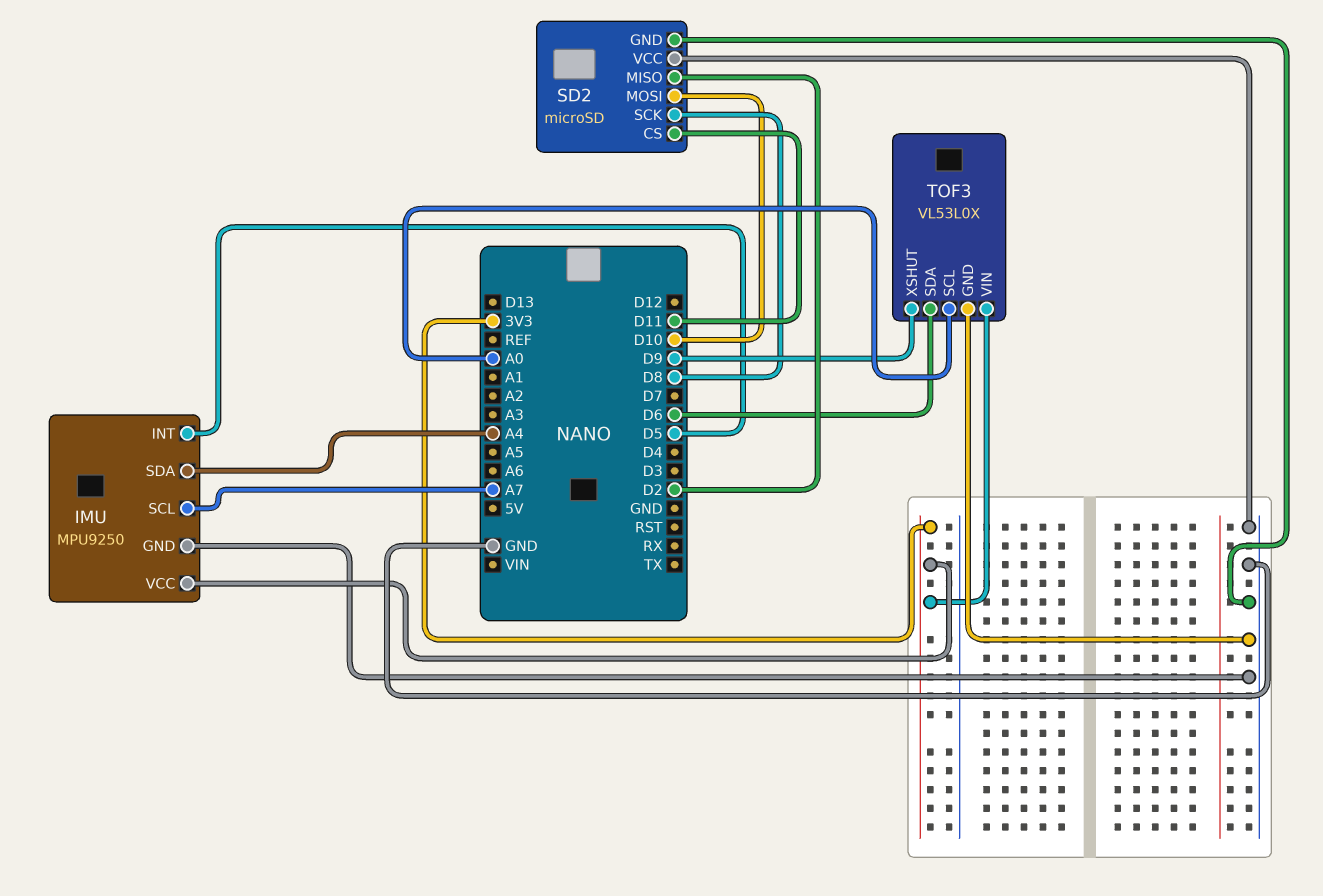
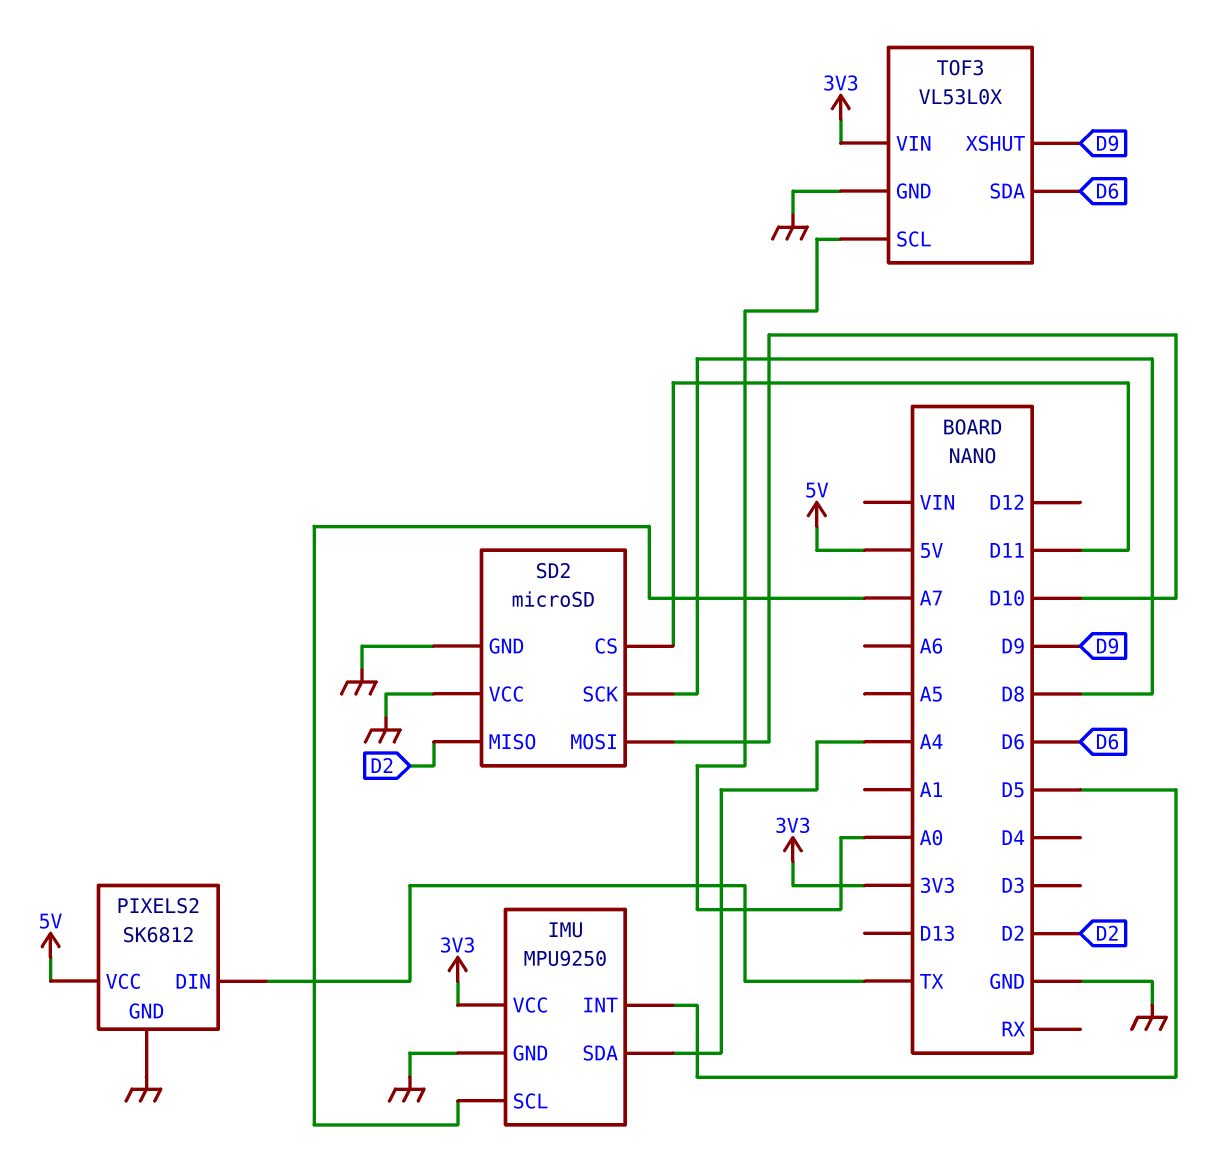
PIXELS2: none -> SK6812
PIXELS2 pin DIN: none -> TX
PIXELS2 pin GND: none -> GND
PIXELS2 pin VCC: none -> 5V

